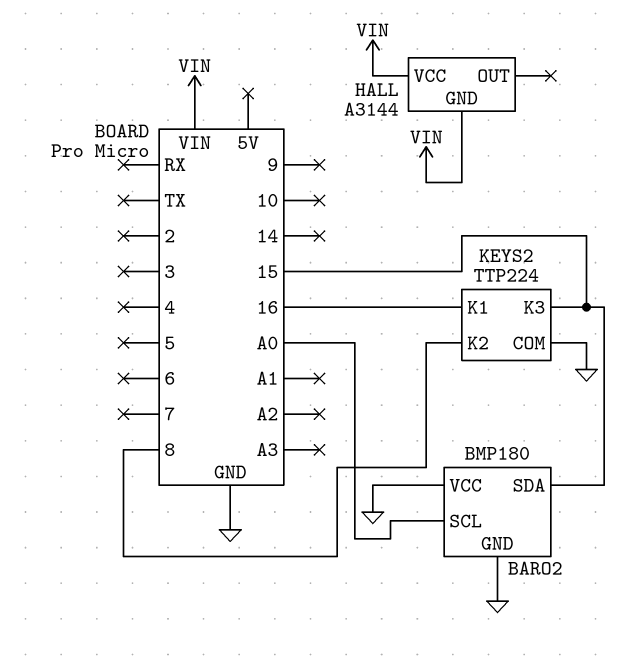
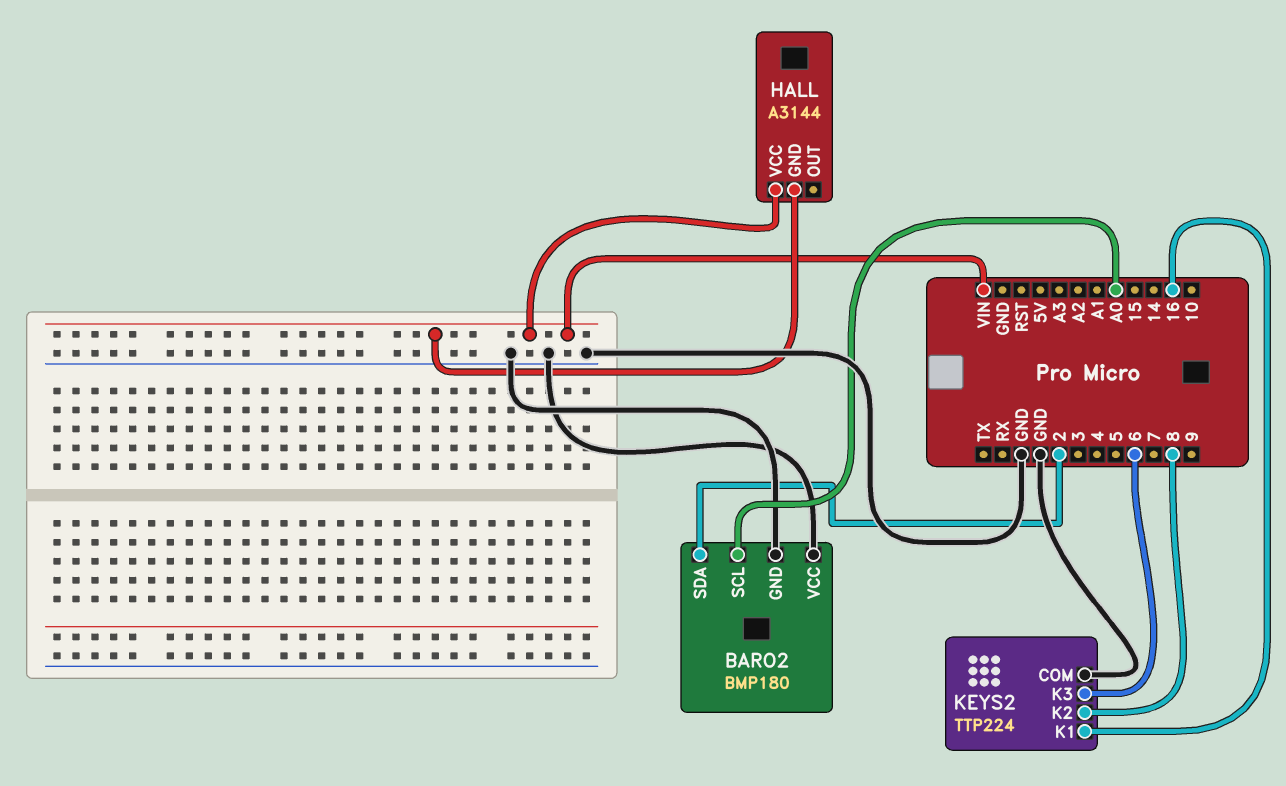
BARO2 pin SDA: 15 -> 2
KEYS2 pin K3: 15 -> 6

